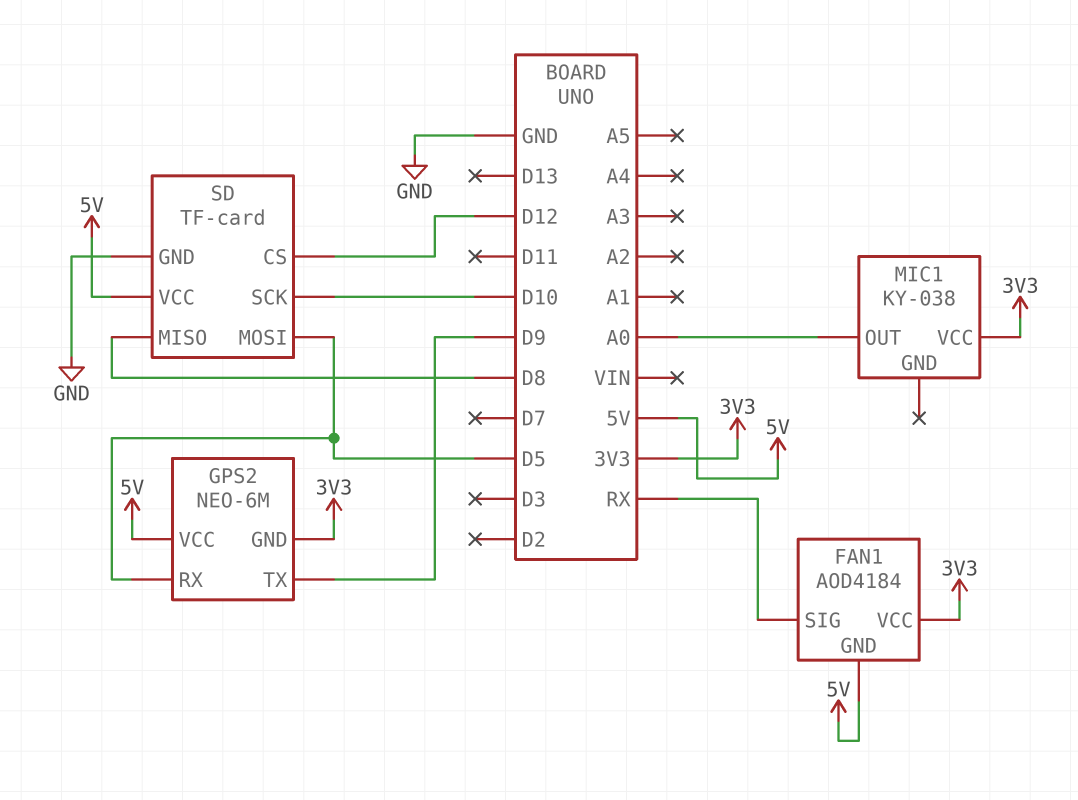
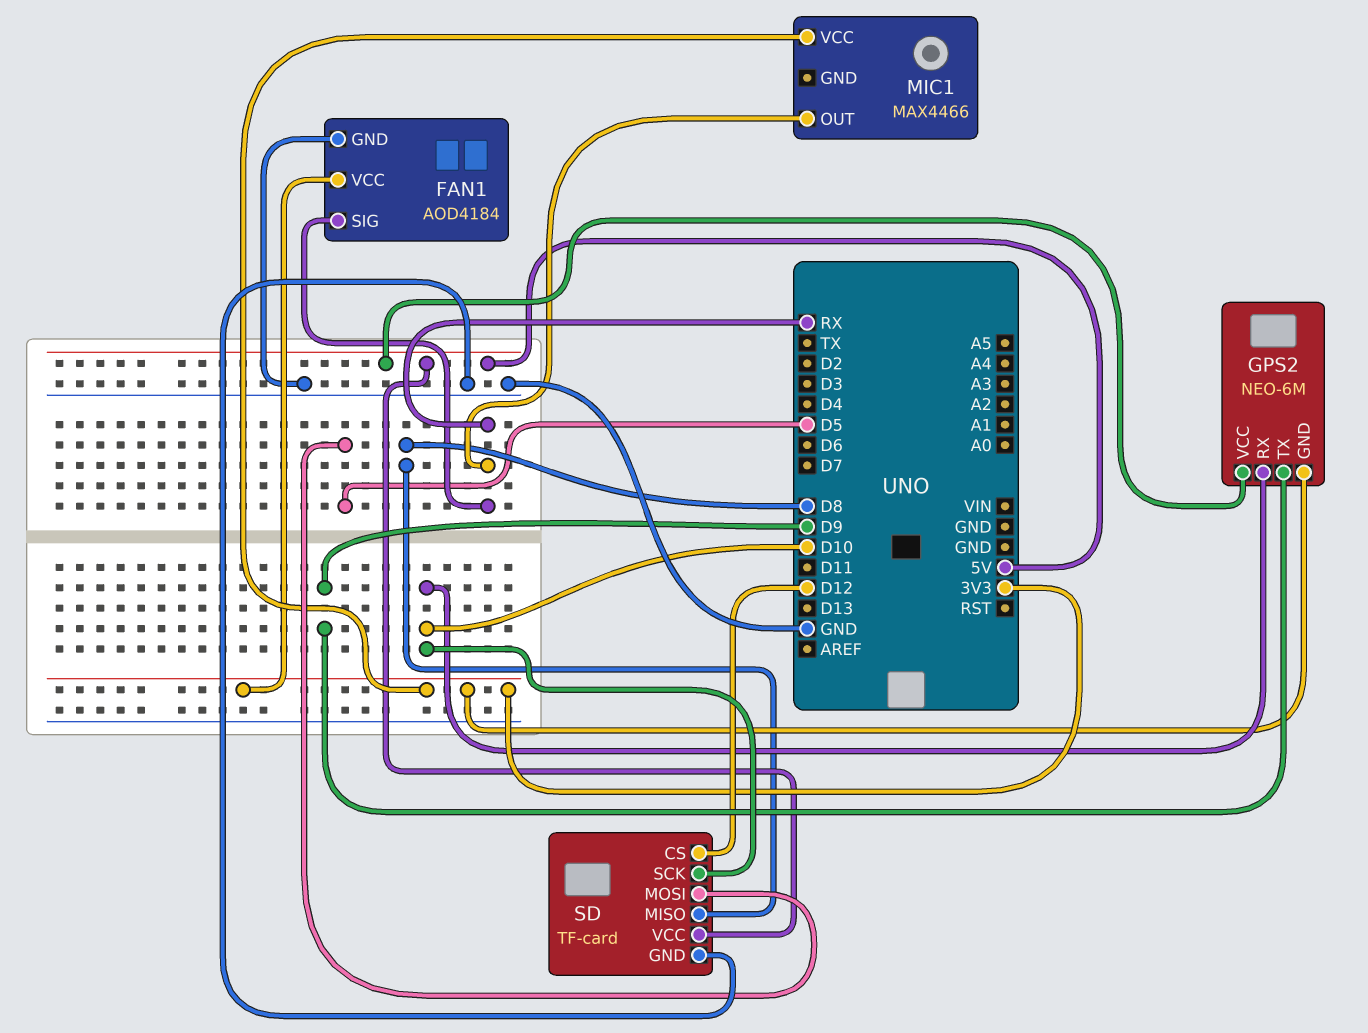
FAN1 pin GND: 5V -> GND
GPS2 pin RX: D5 -> D10
MIC1: KY-038 -> MAX4466
MIC1 pin OUT: A0 -> RX

